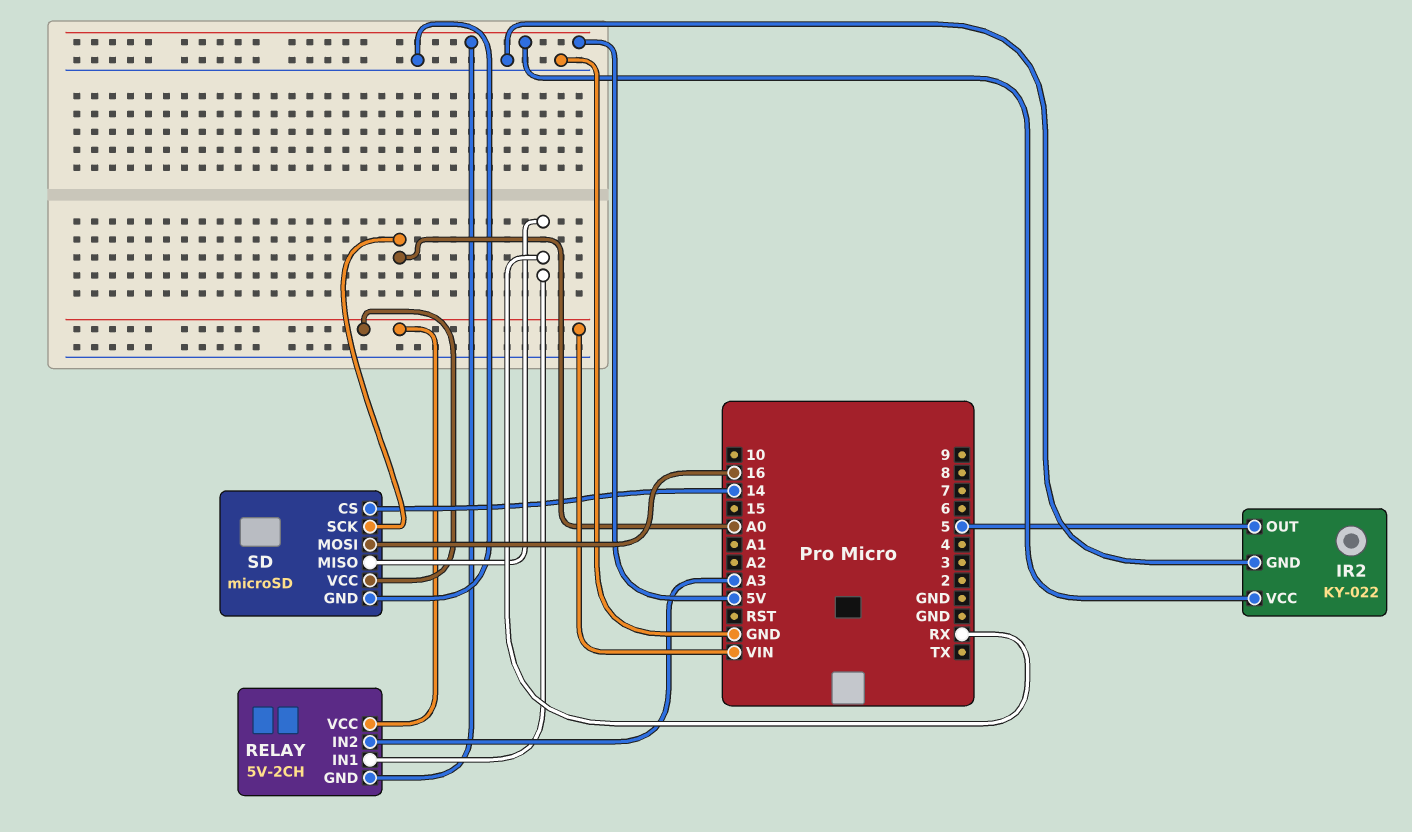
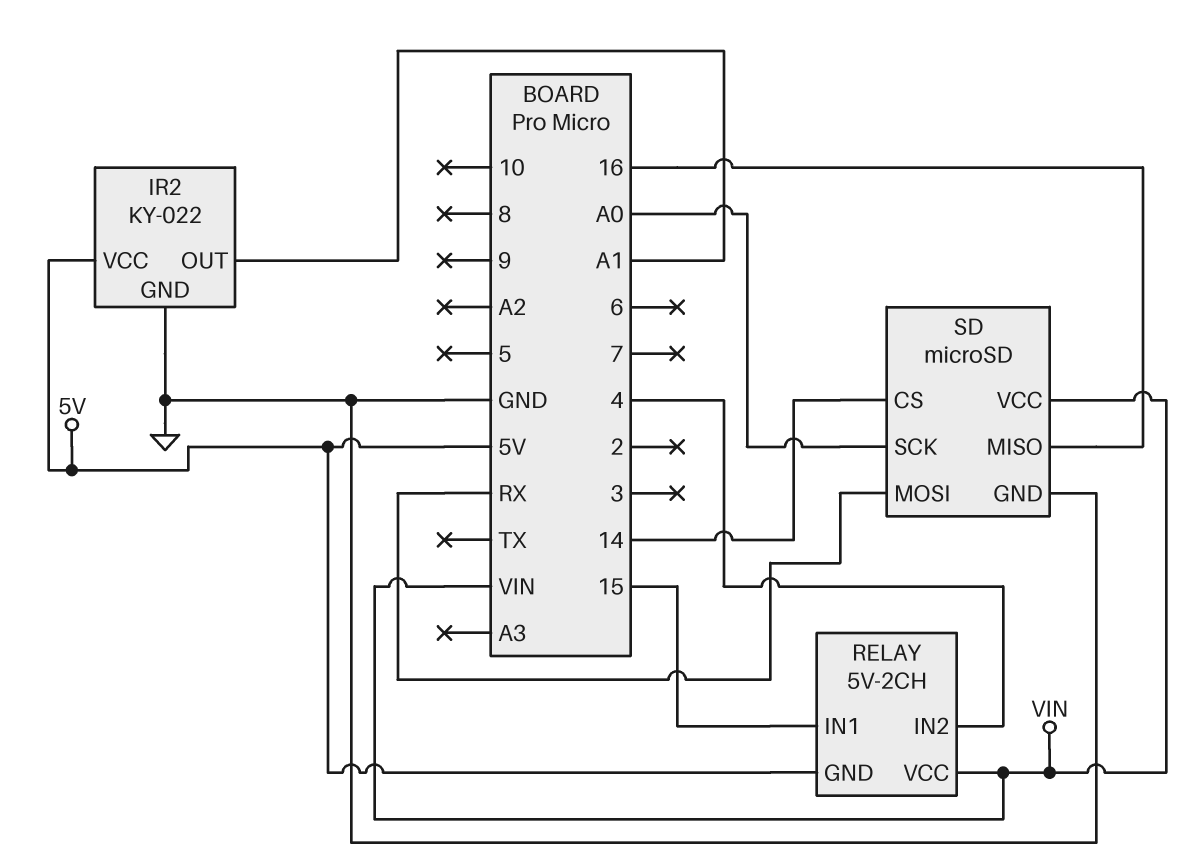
IR2 pin OUT: 5 -> A1
RELAY pin IN1: RX -> 15
RELAY pin IN2: A3 -> 4
SD pin MISO: RX -> 16
SD pin MOSI: 16 -> RX

